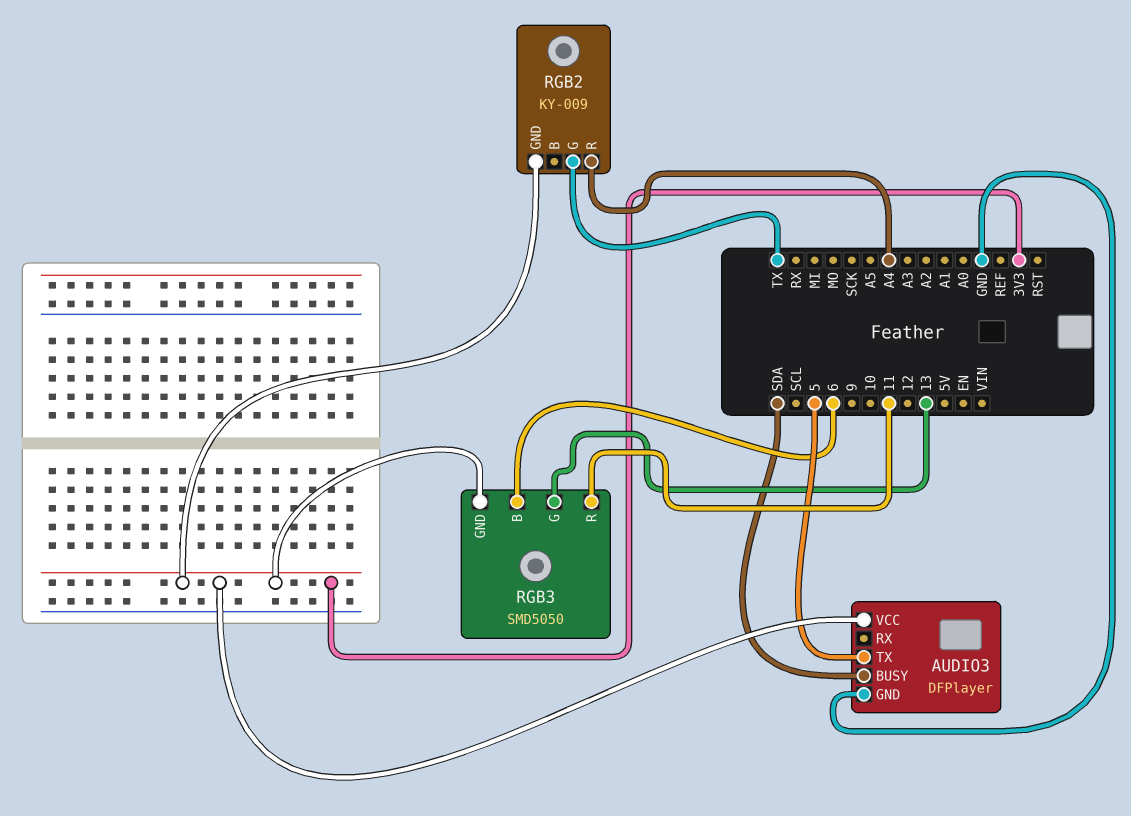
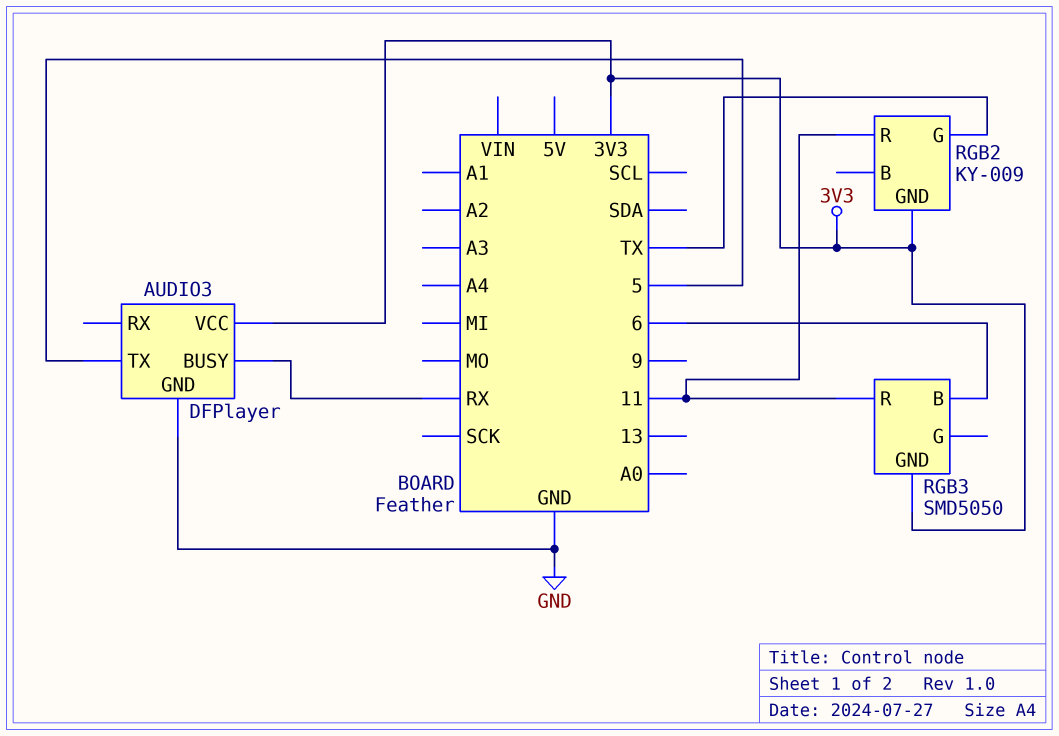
AUDIO3 pin BUSY: SDA -> RX
RGB2 pin R: A4 -> 11
RGB3 pin G: 13 -> none

